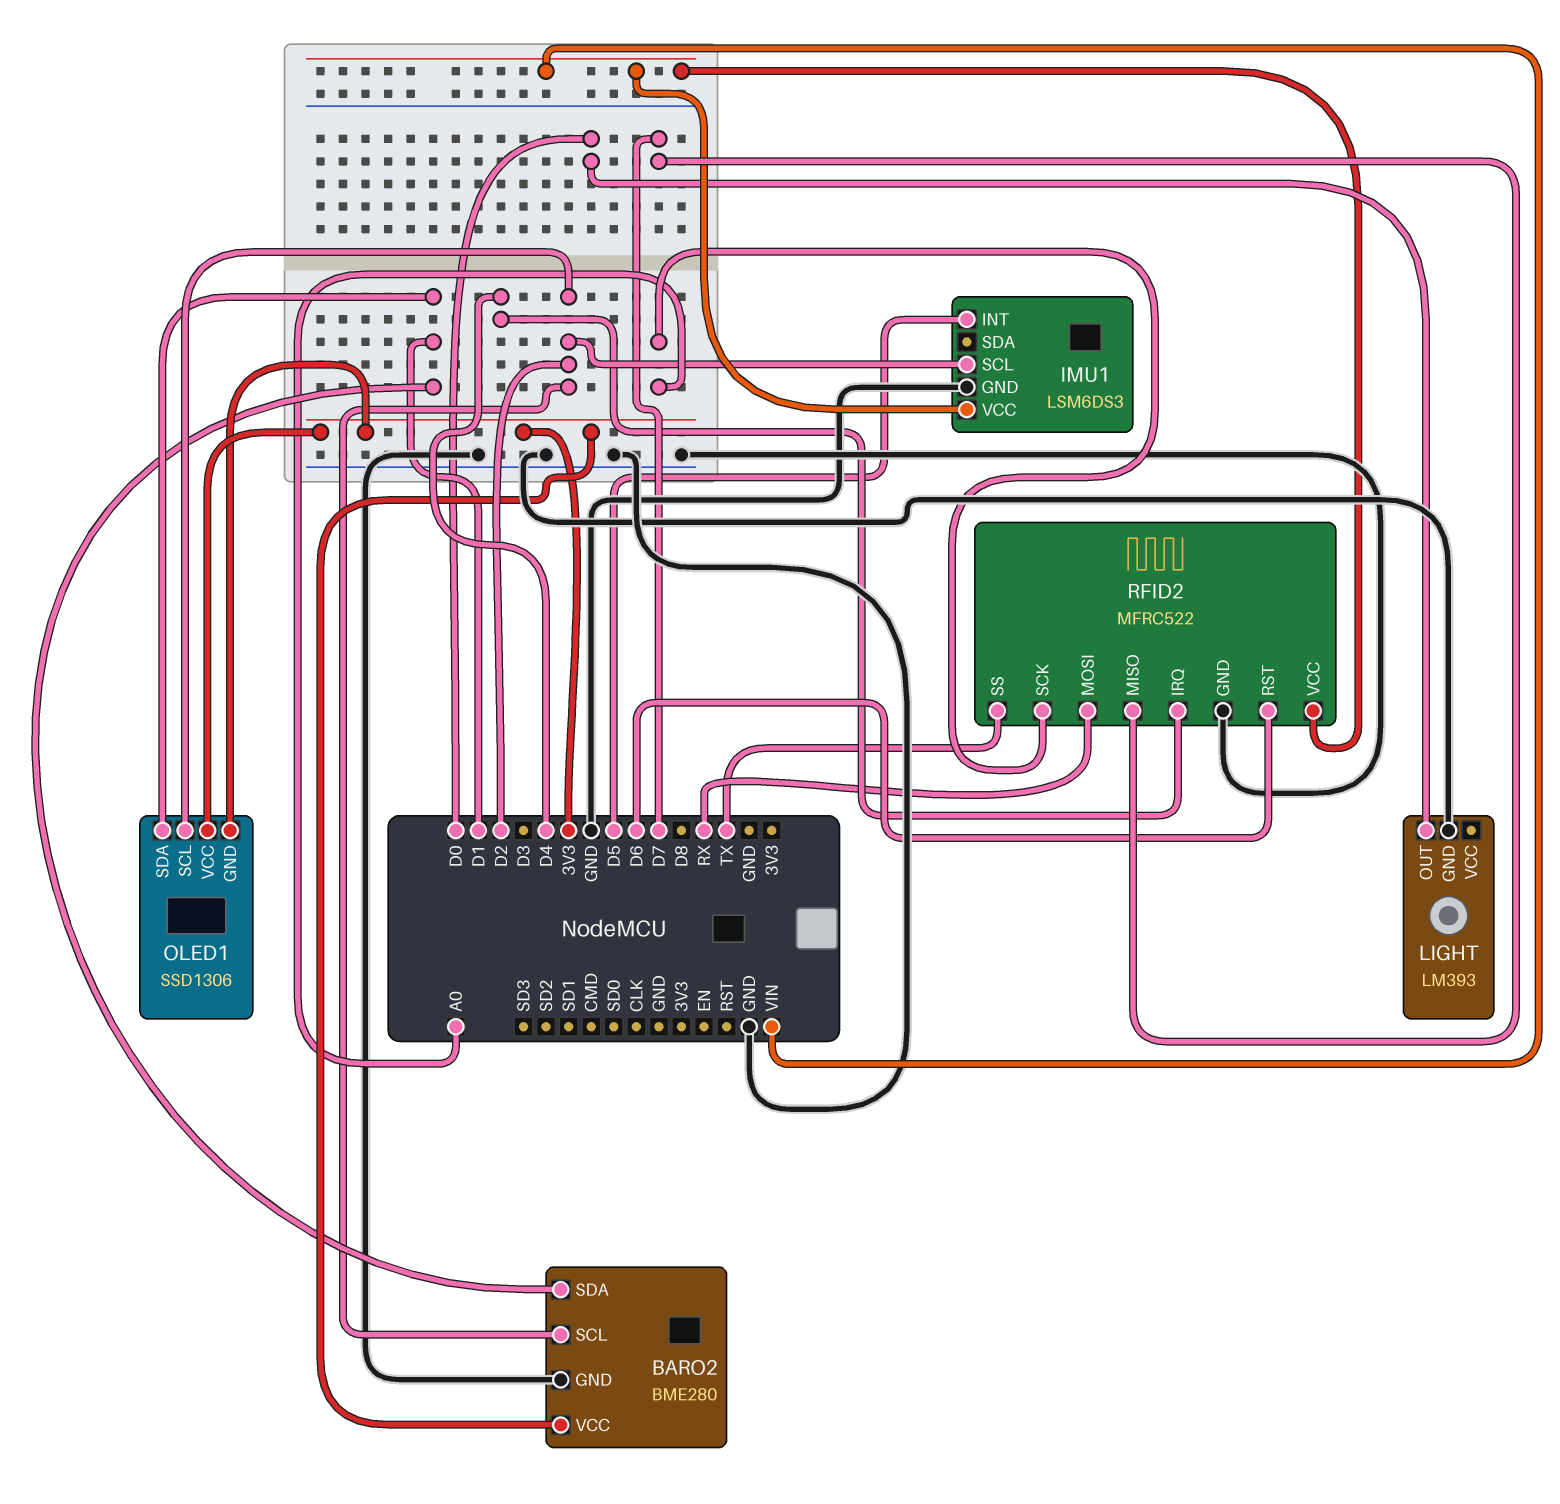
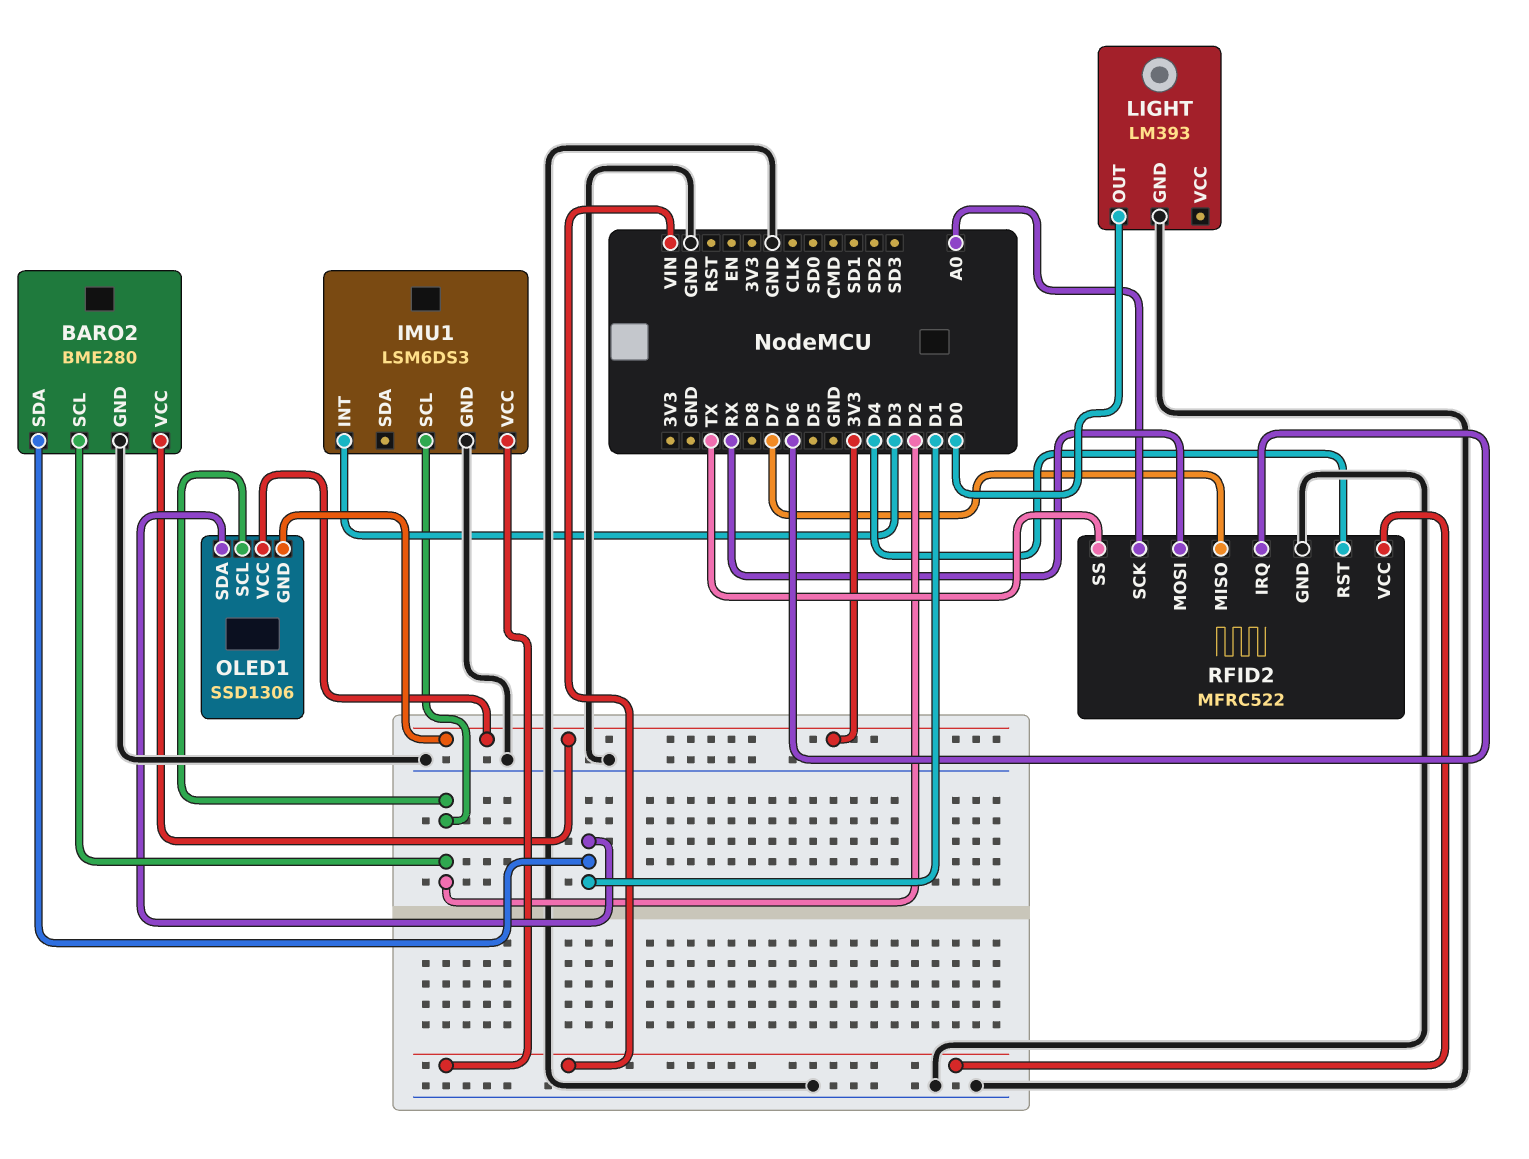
IMU1 pin INT: D5 -> D3
RFID2 pin IRQ: D4 -> D6
RFID2 pin RST: D6 -> D4

